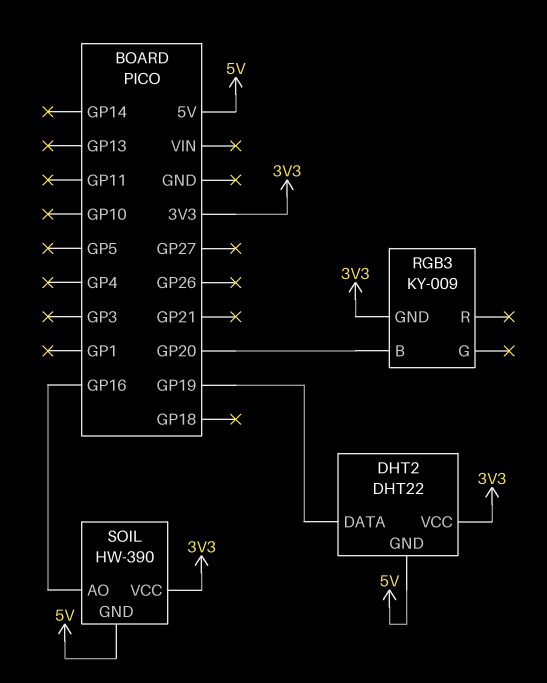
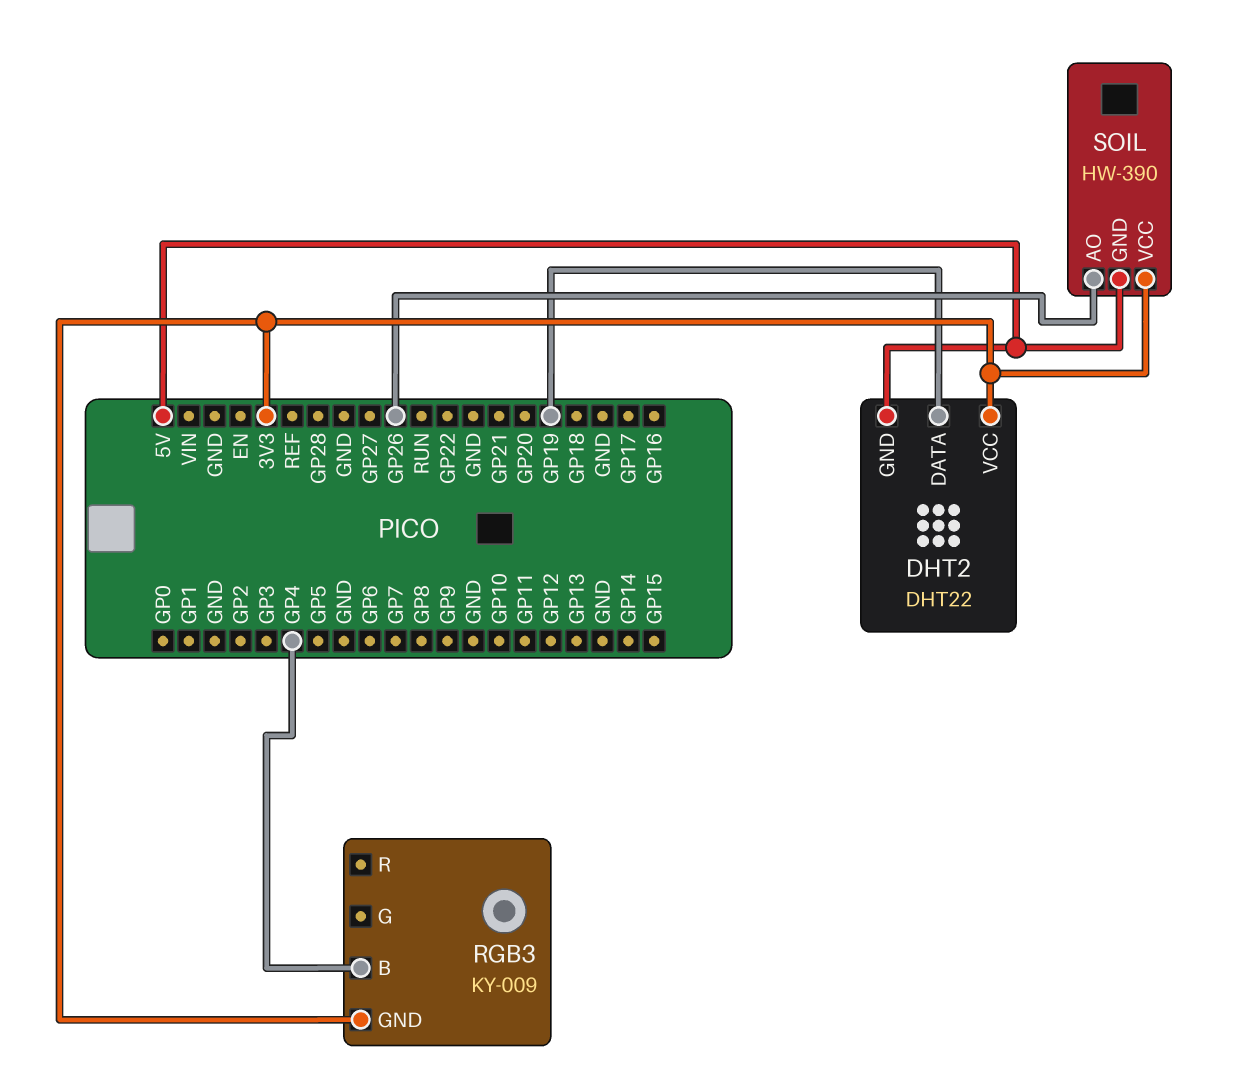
RGB3 pin B: GP20 -> GP4
SOIL pin AO: GP16 -> GP26

